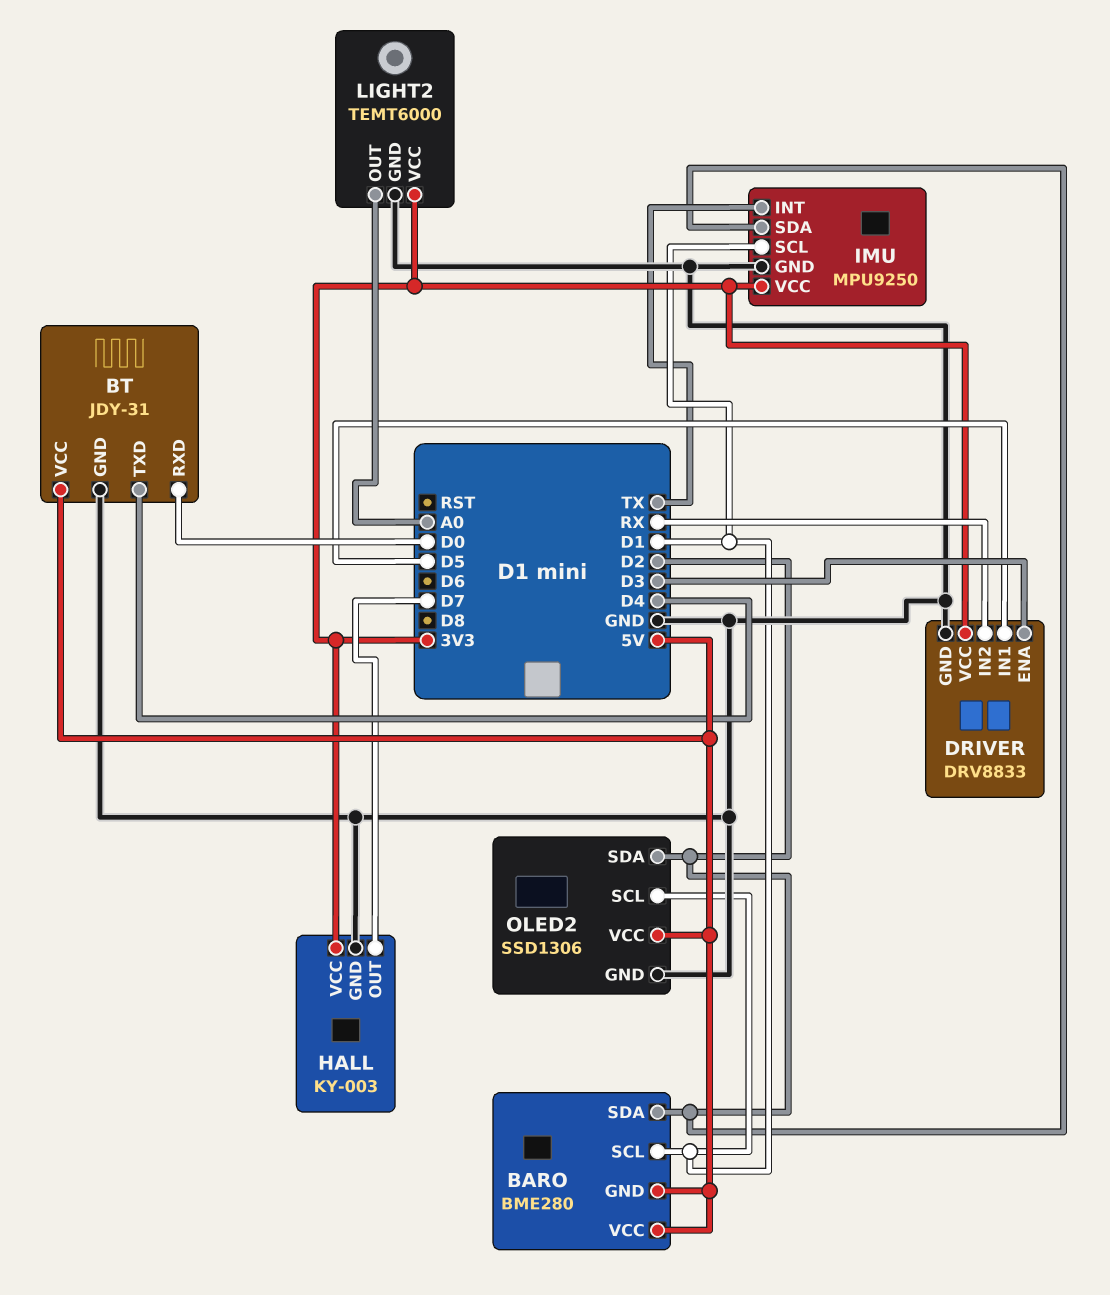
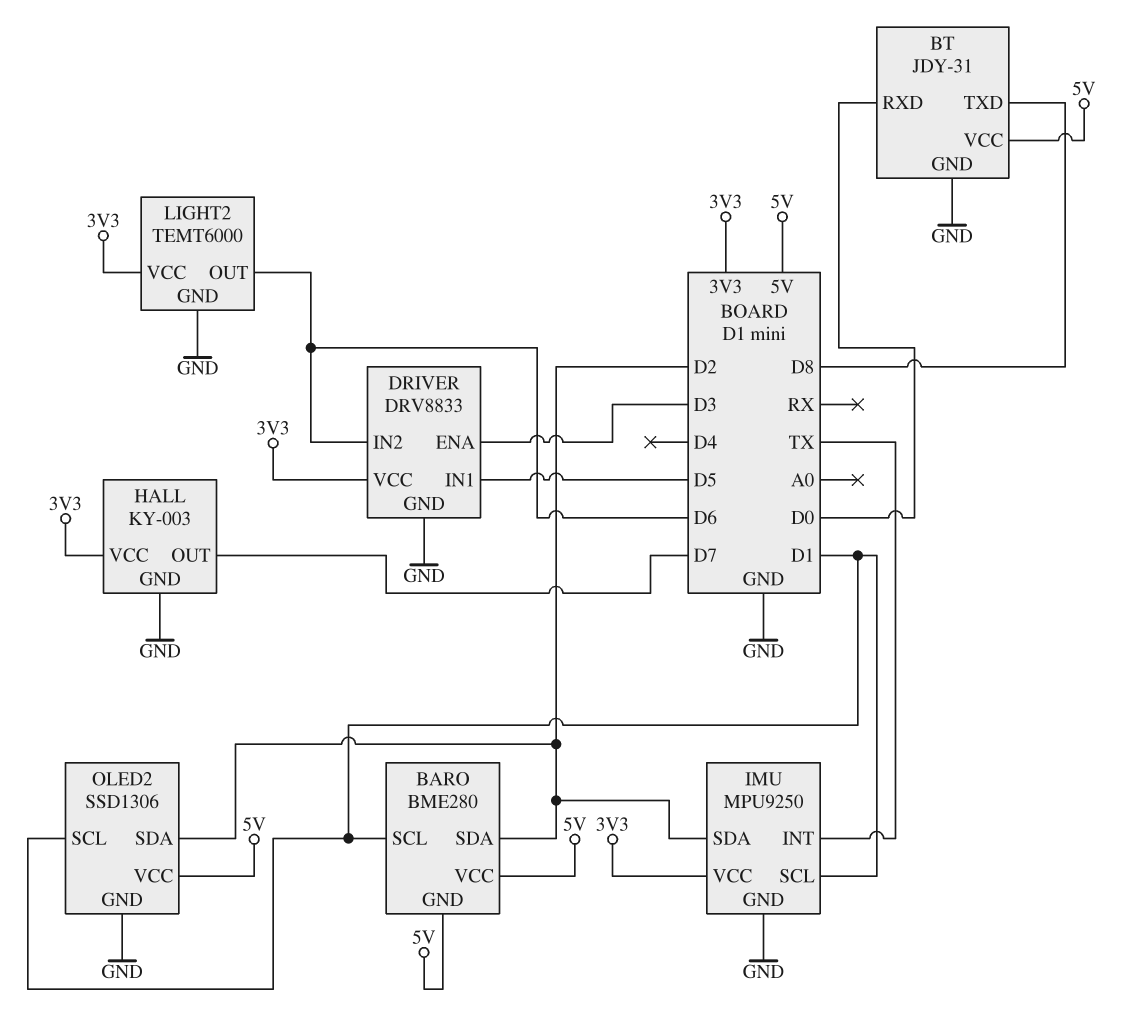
BT pin TXD: D4 -> D8
DRIVER pin IN2: RX -> D6
LIGHT2 pin OUT: A0 -> D6

